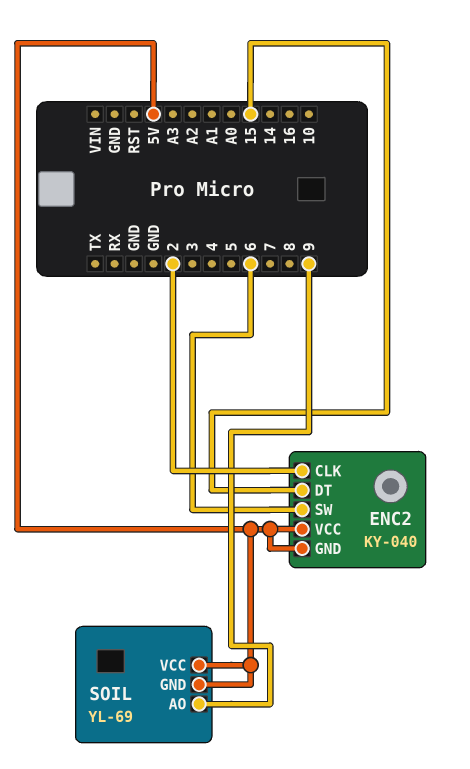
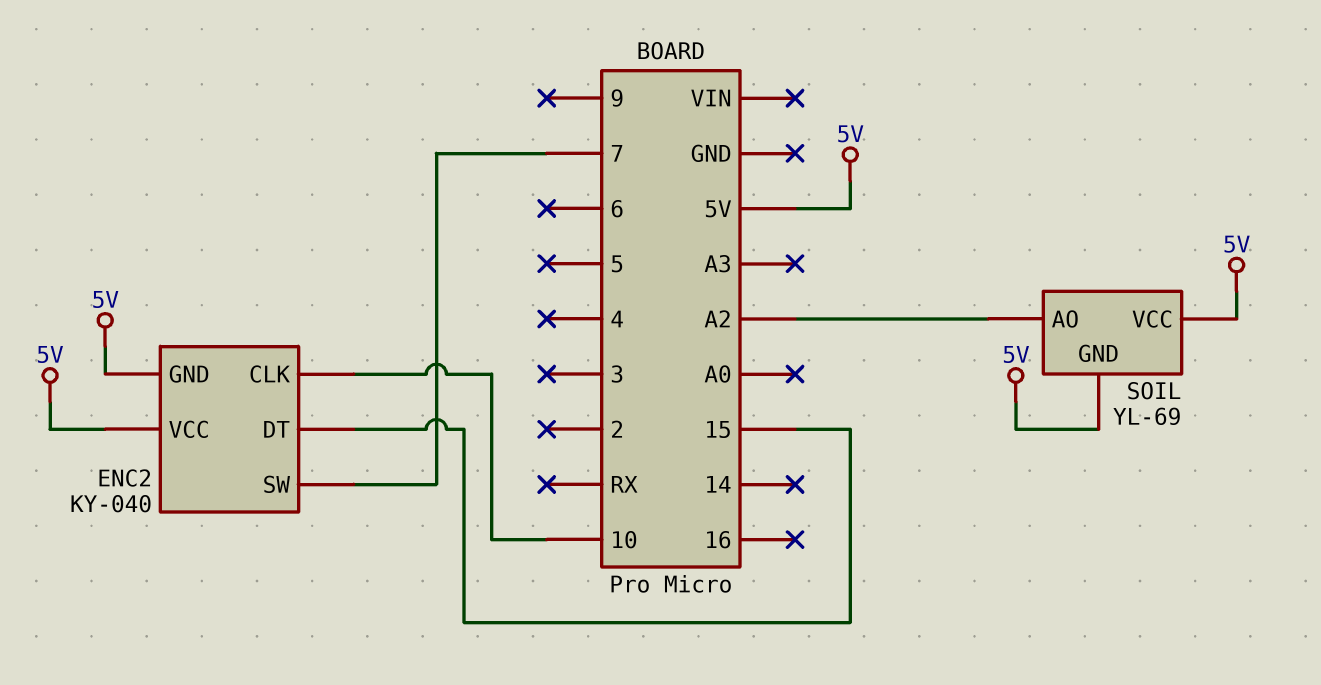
ENC2 pin CLK: 2 -> 10
ENC2 pin SW: 6 -> 7
SOIL pin AO: 9 -> A2

